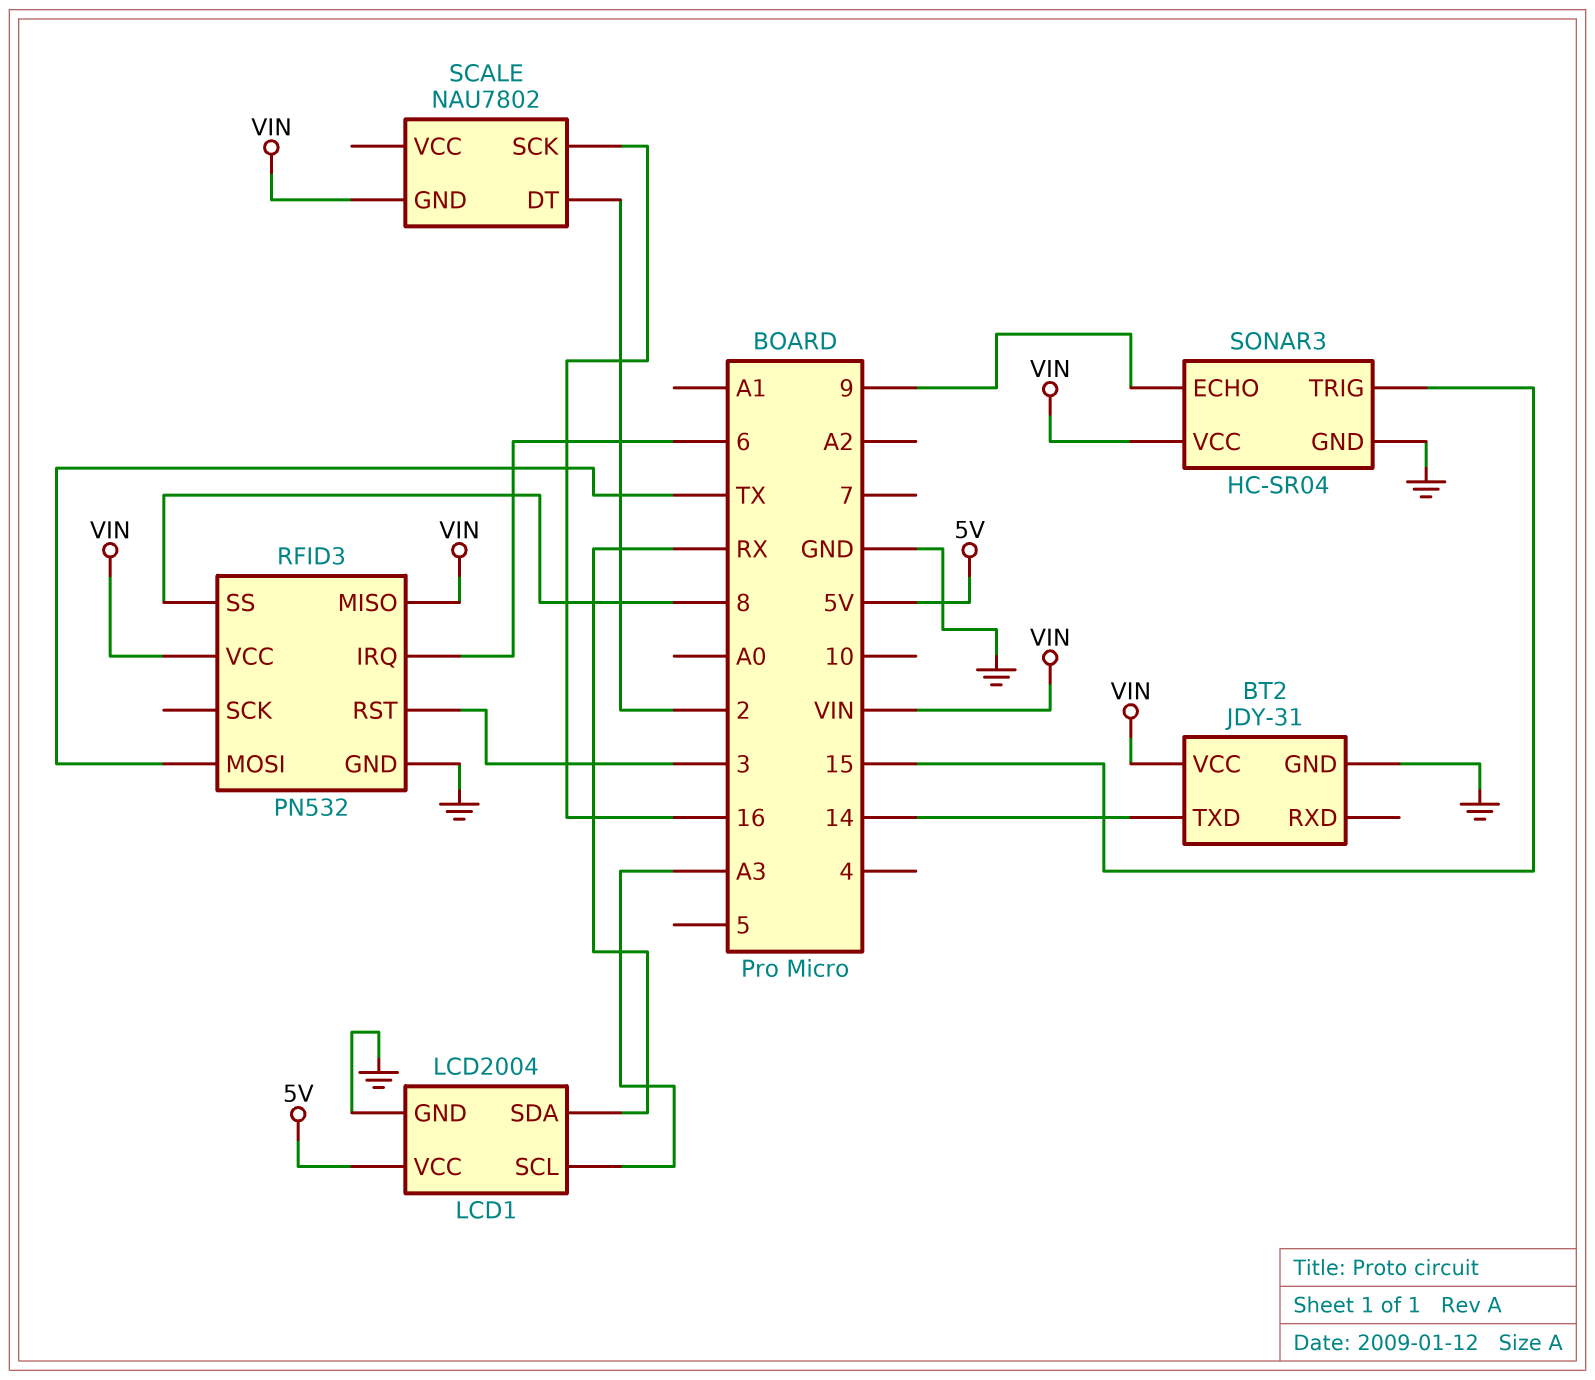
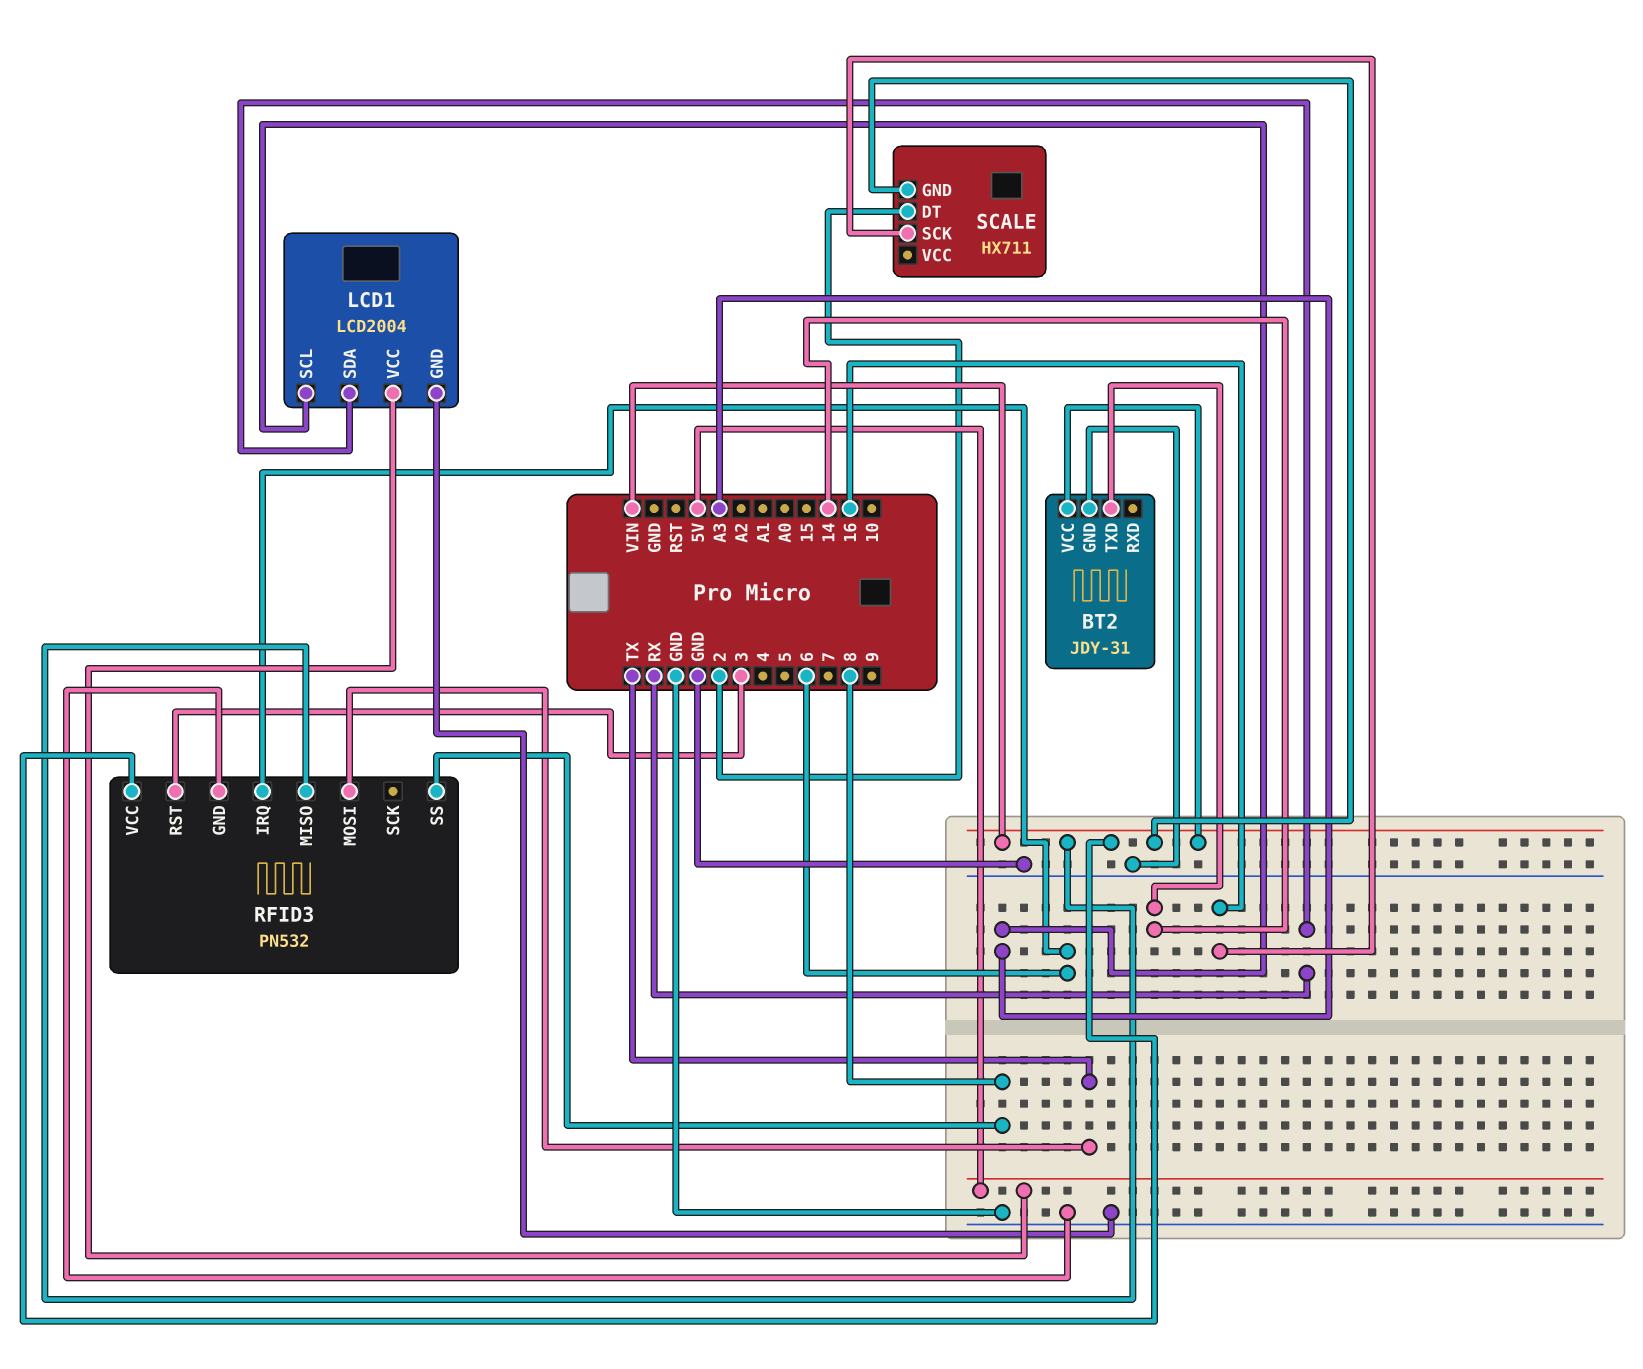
SCALE: NAU7802 -> HX711
SONAR3: HC-SR04 -> none
SONAR3 pin ECHO: 9 -> none
SONAR3 pin GND: GND -> none
SONAR3 pin TRIG: 15 -> none
SONAR3 pin VCC: VIN -> none

